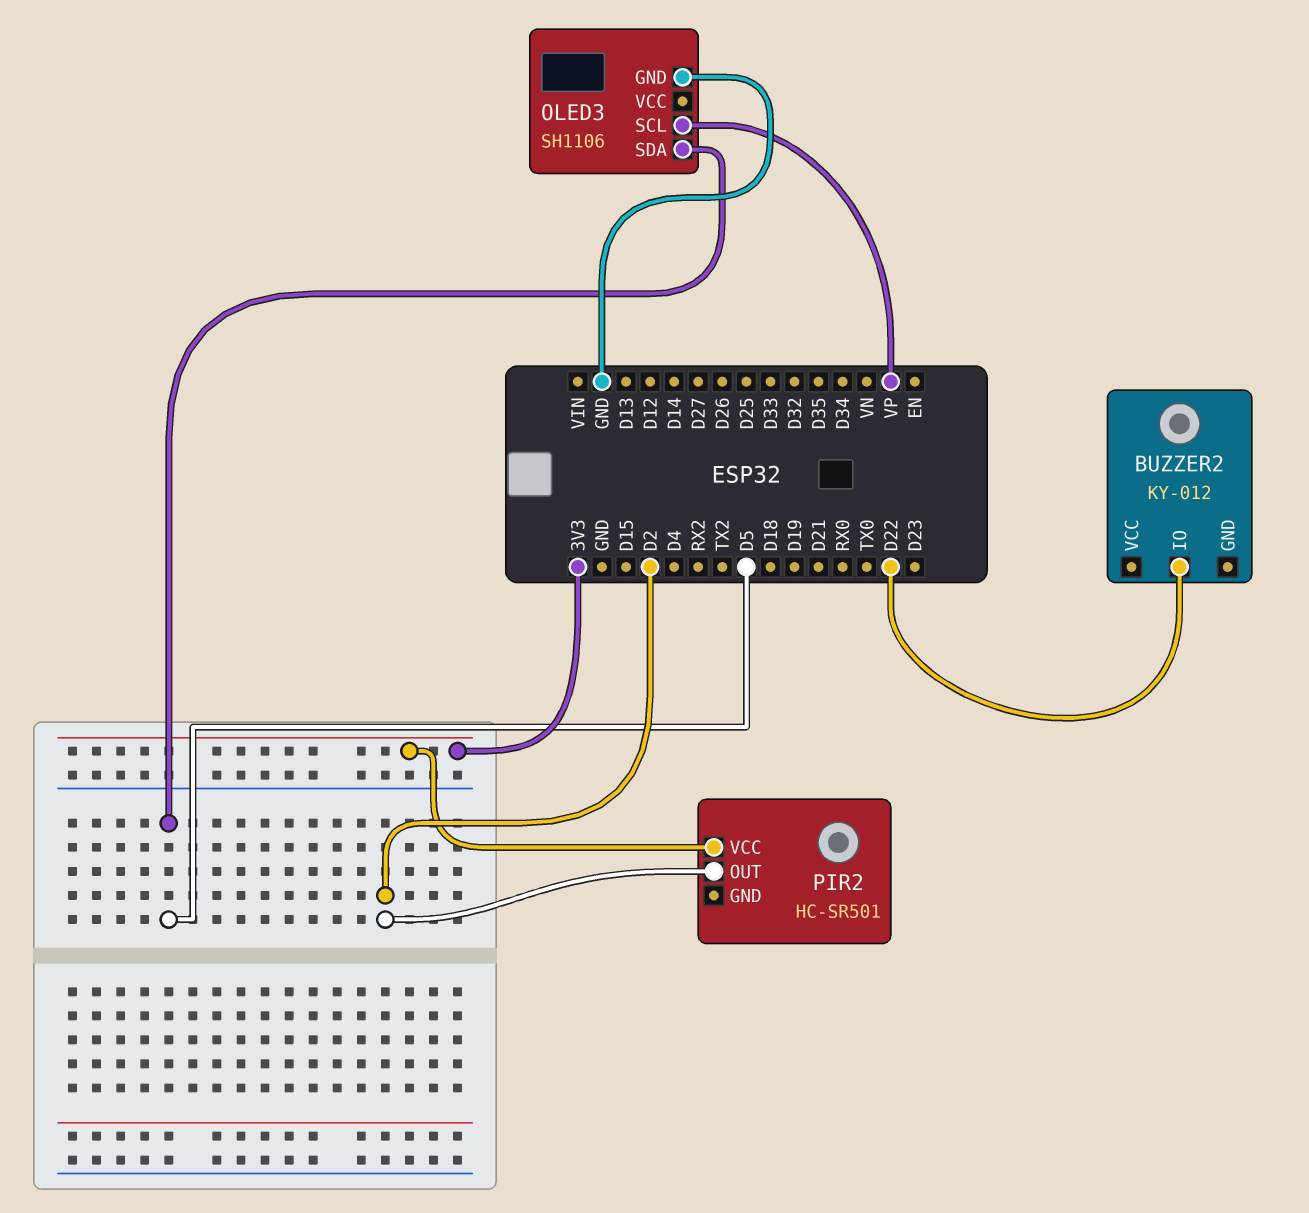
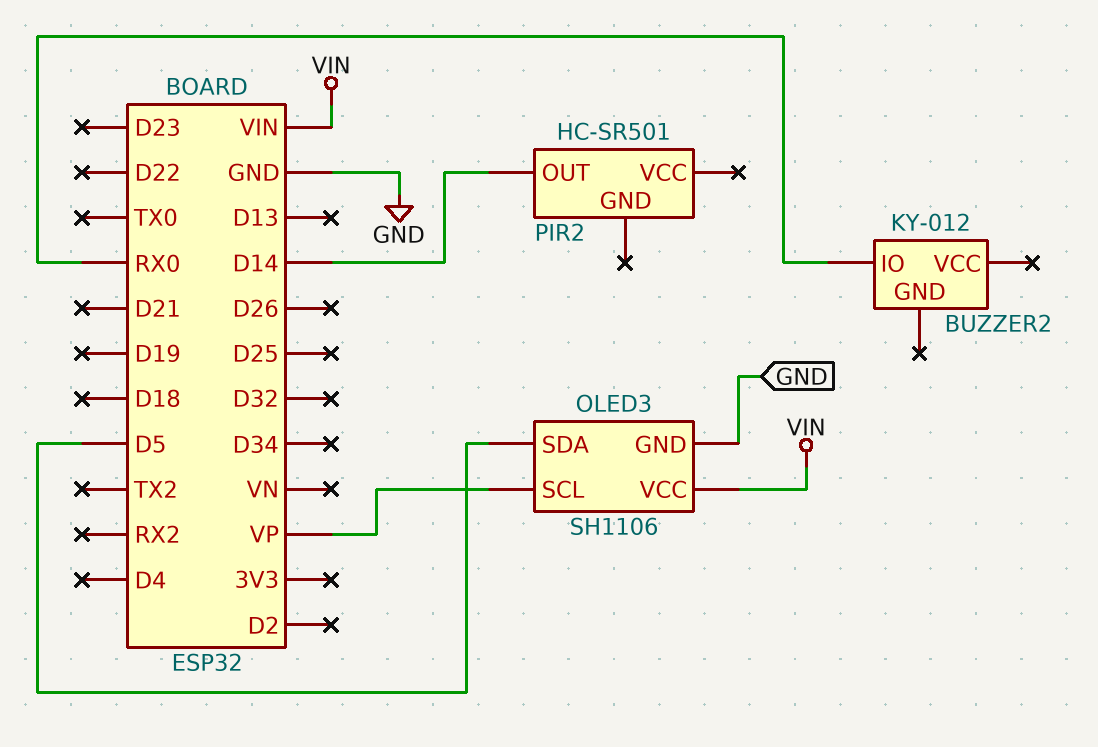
BUZZER2 pin IO: D22 -> RX0
OLED3 pin VCC: none -> VIN
PIR2 pin OUT: D2 -> D14
PIR2 pin VCC: 3V3 -> none

